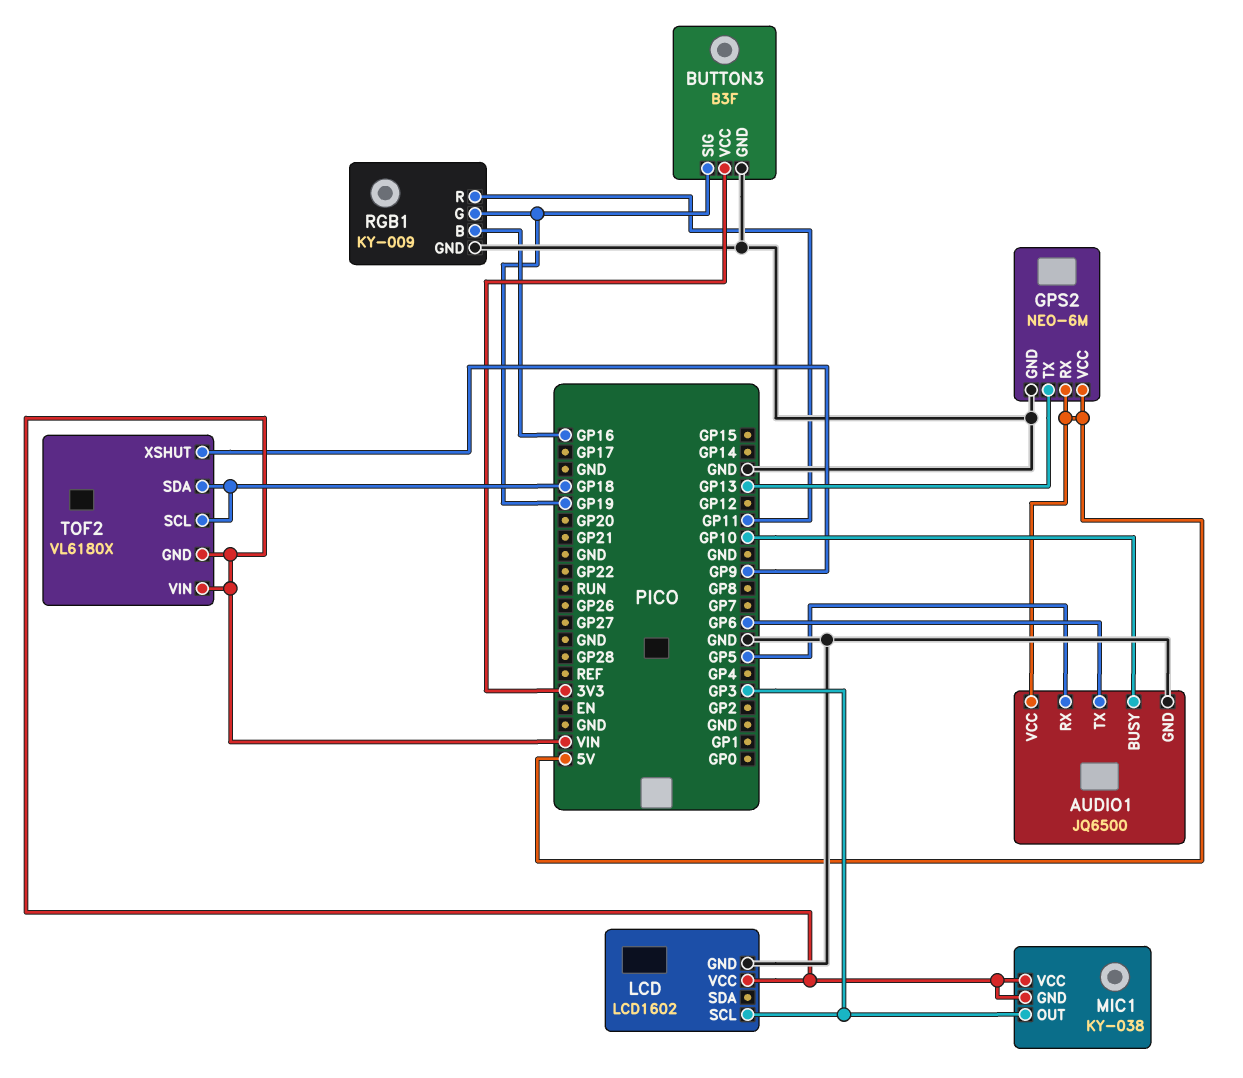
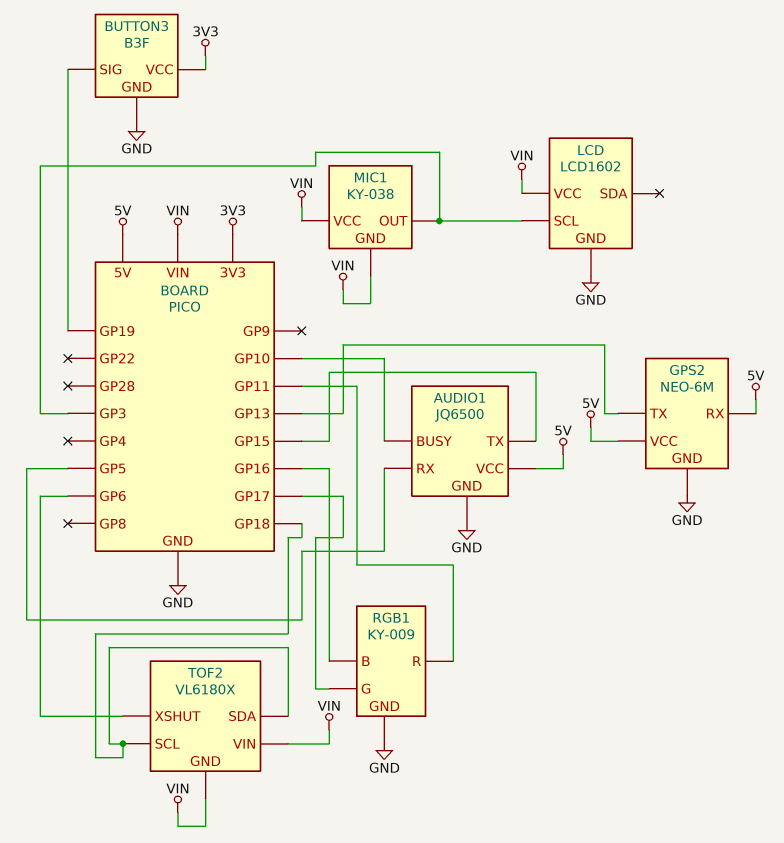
AUDIO1 pin TX: GP6 -> GP15
RGB1 pin G: GP19 -> GP17
TOF2 pin XSHUT: GP9 -> GP6

